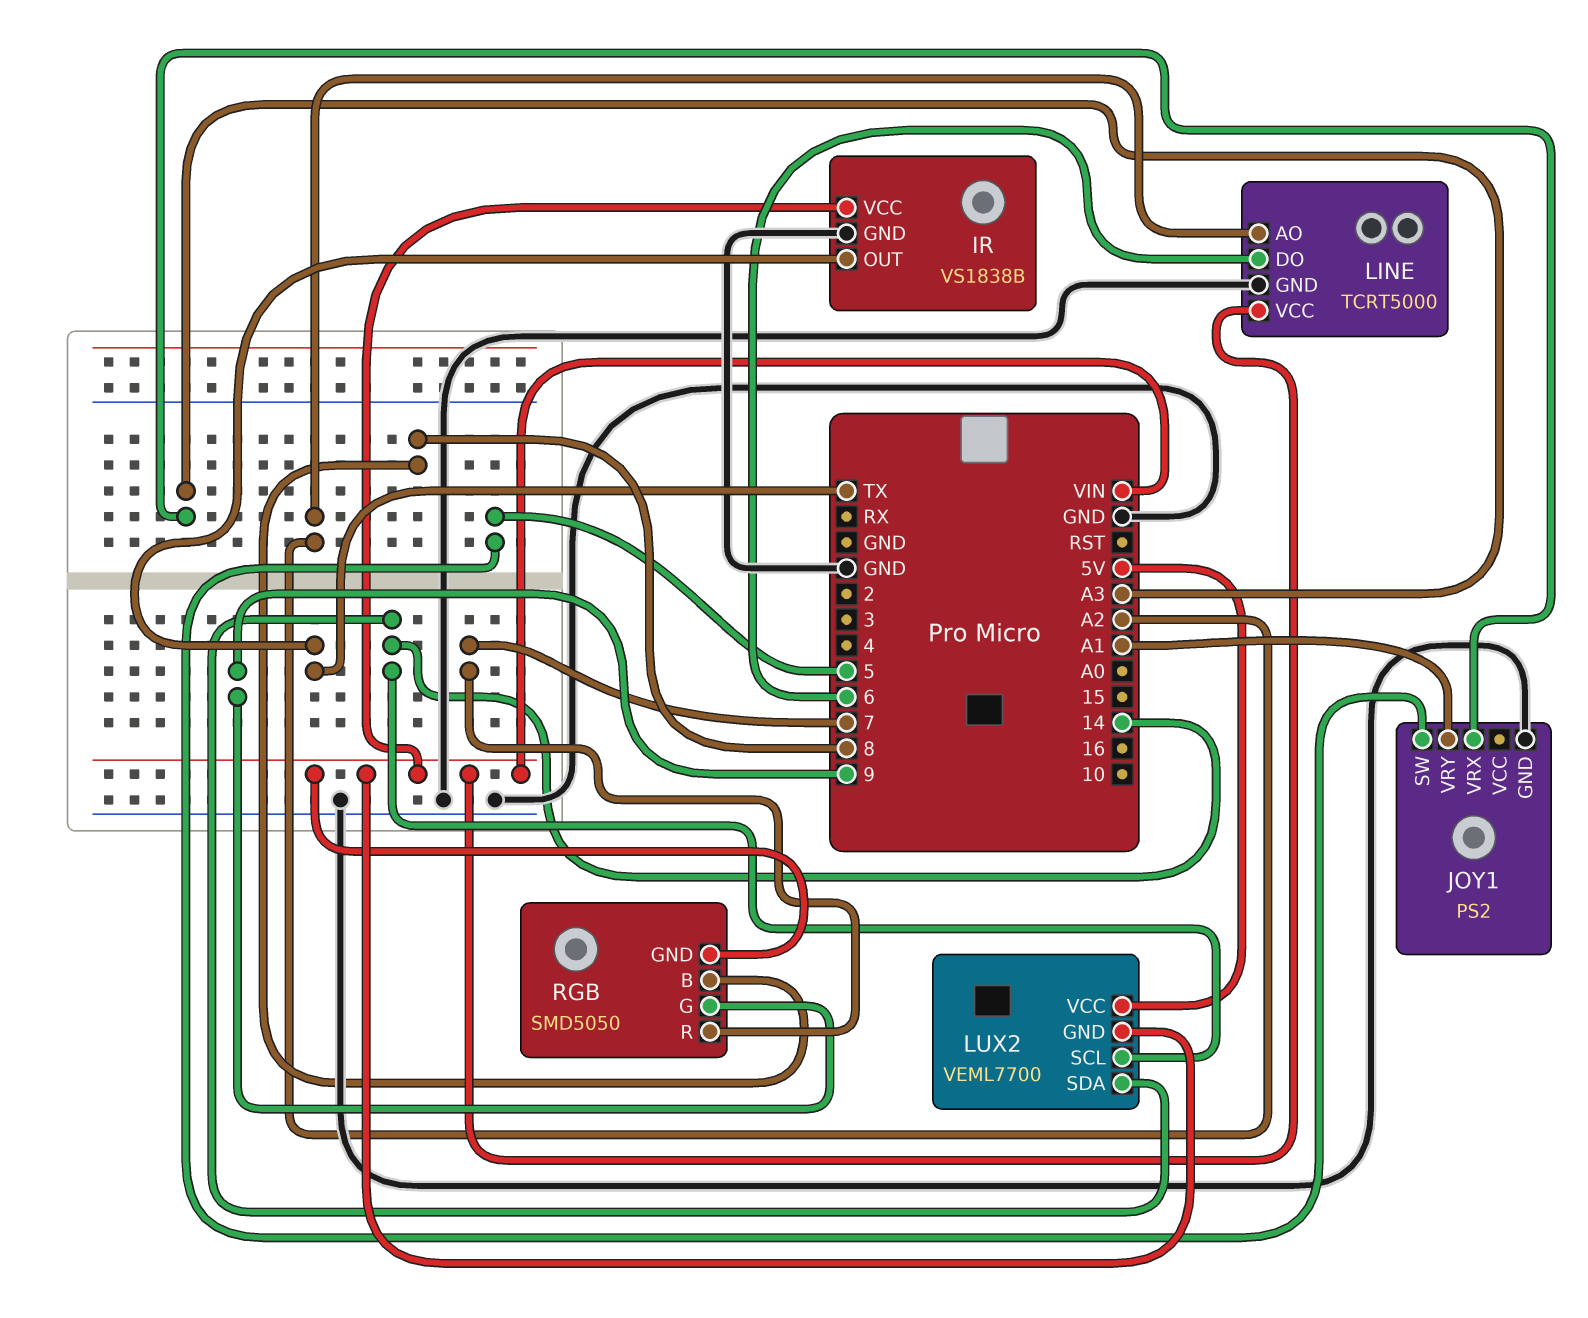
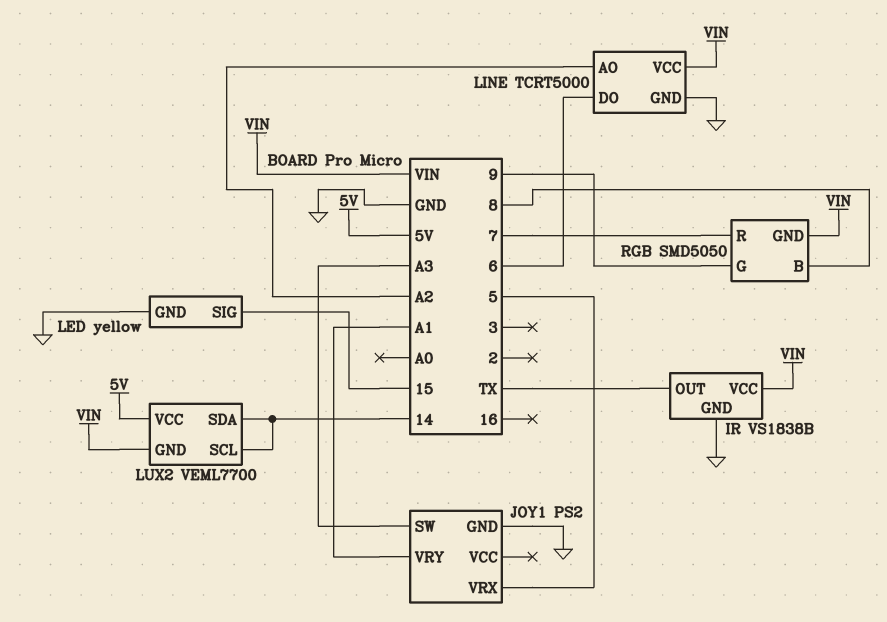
JOY1 pin SW: 5 -> A3
JOY1 pin VRX: A3 -> 5
LED: none -> yellow
LED pin GND: none -> GND
LED pin SIG: none -> 15

